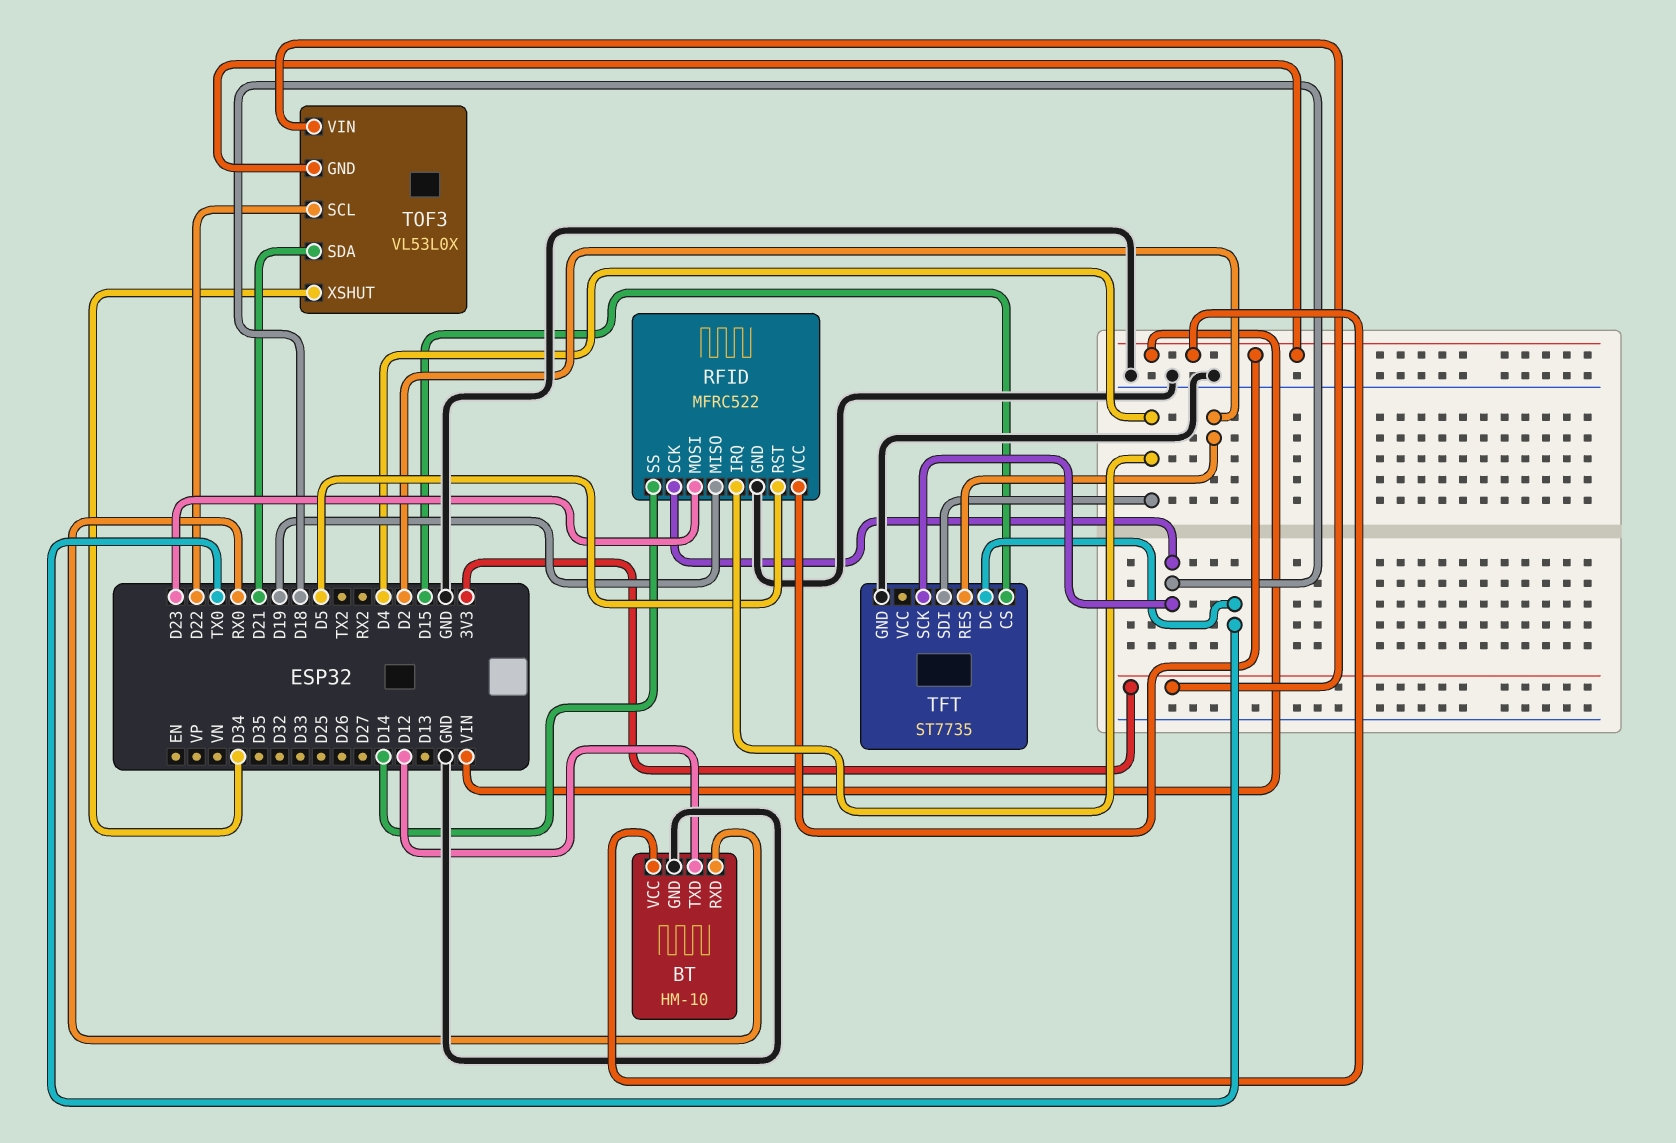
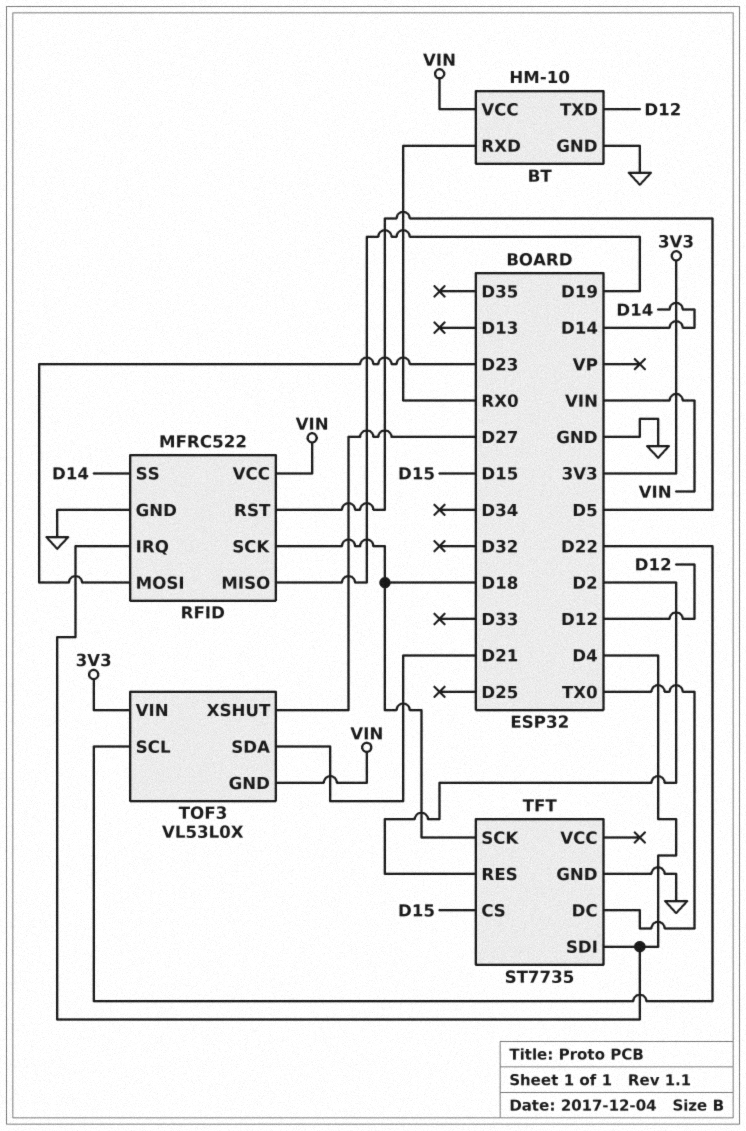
TOF3 pin XSHUT: D34 -> D27

